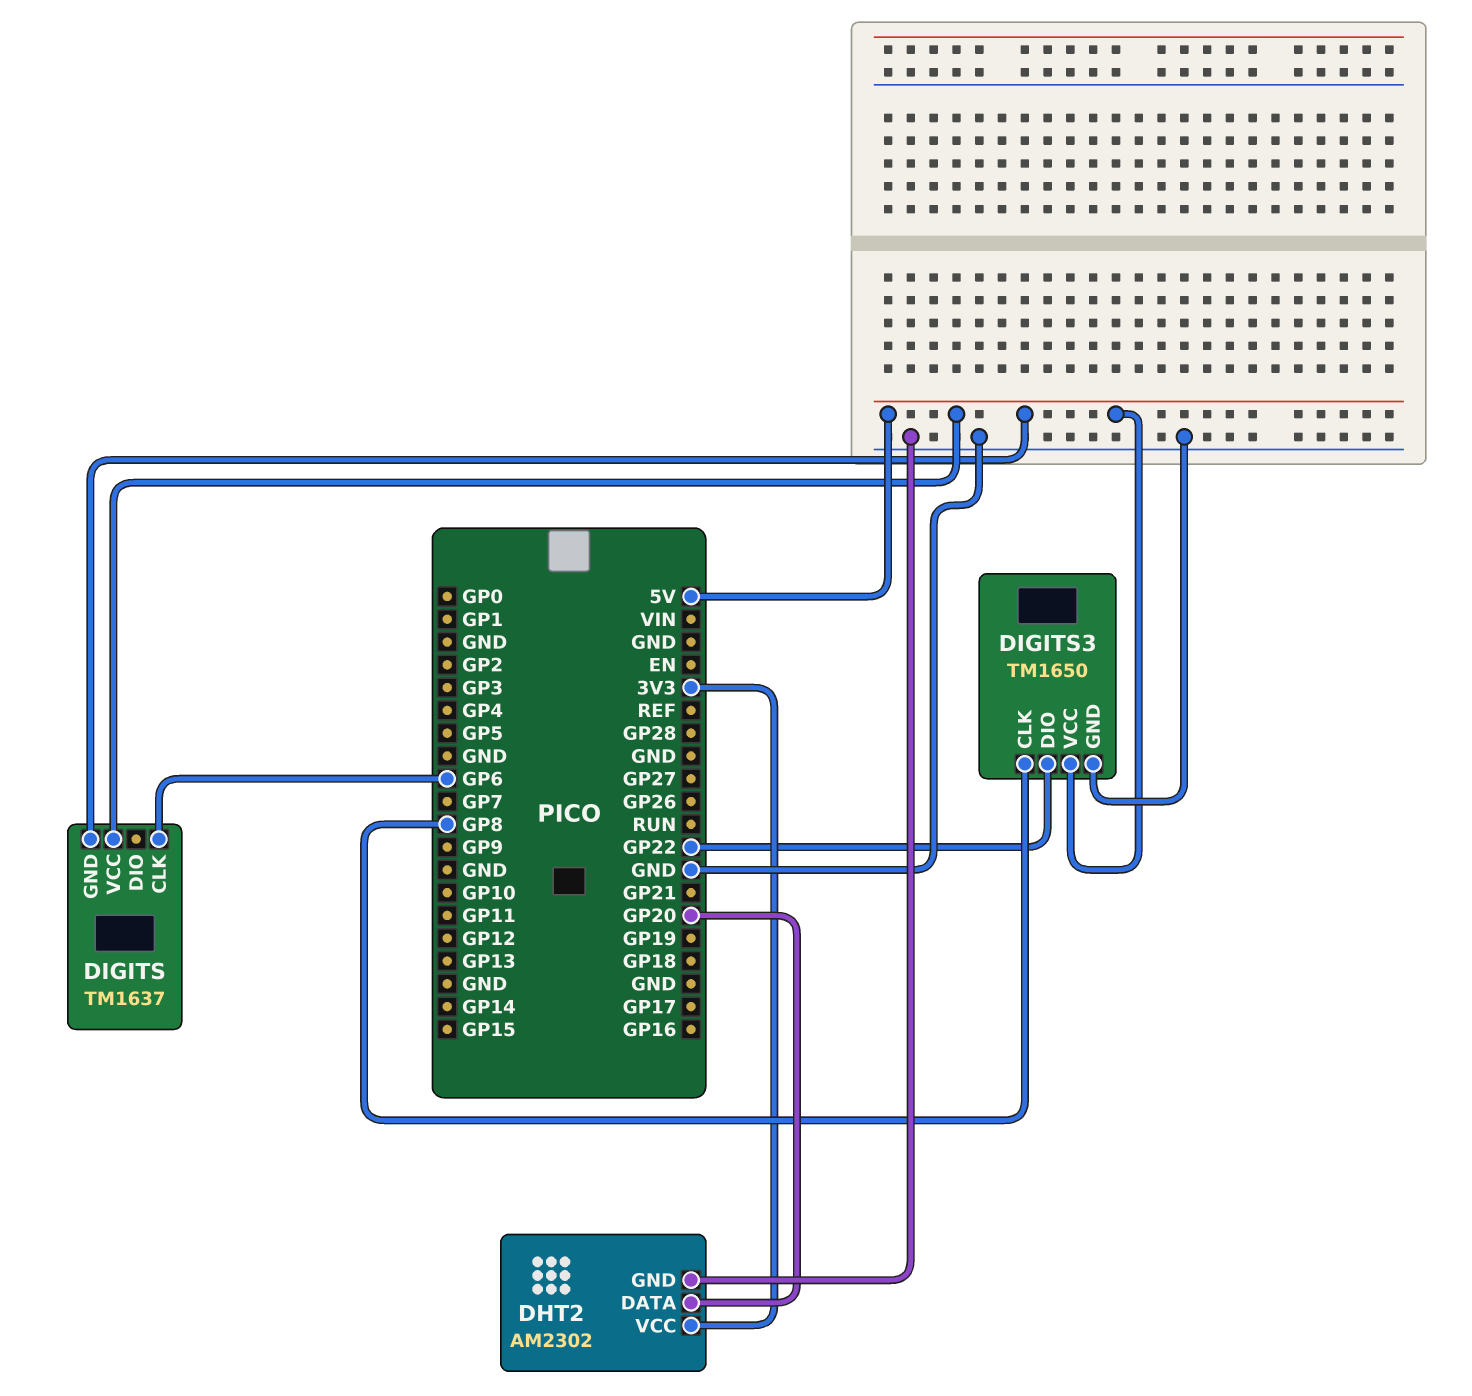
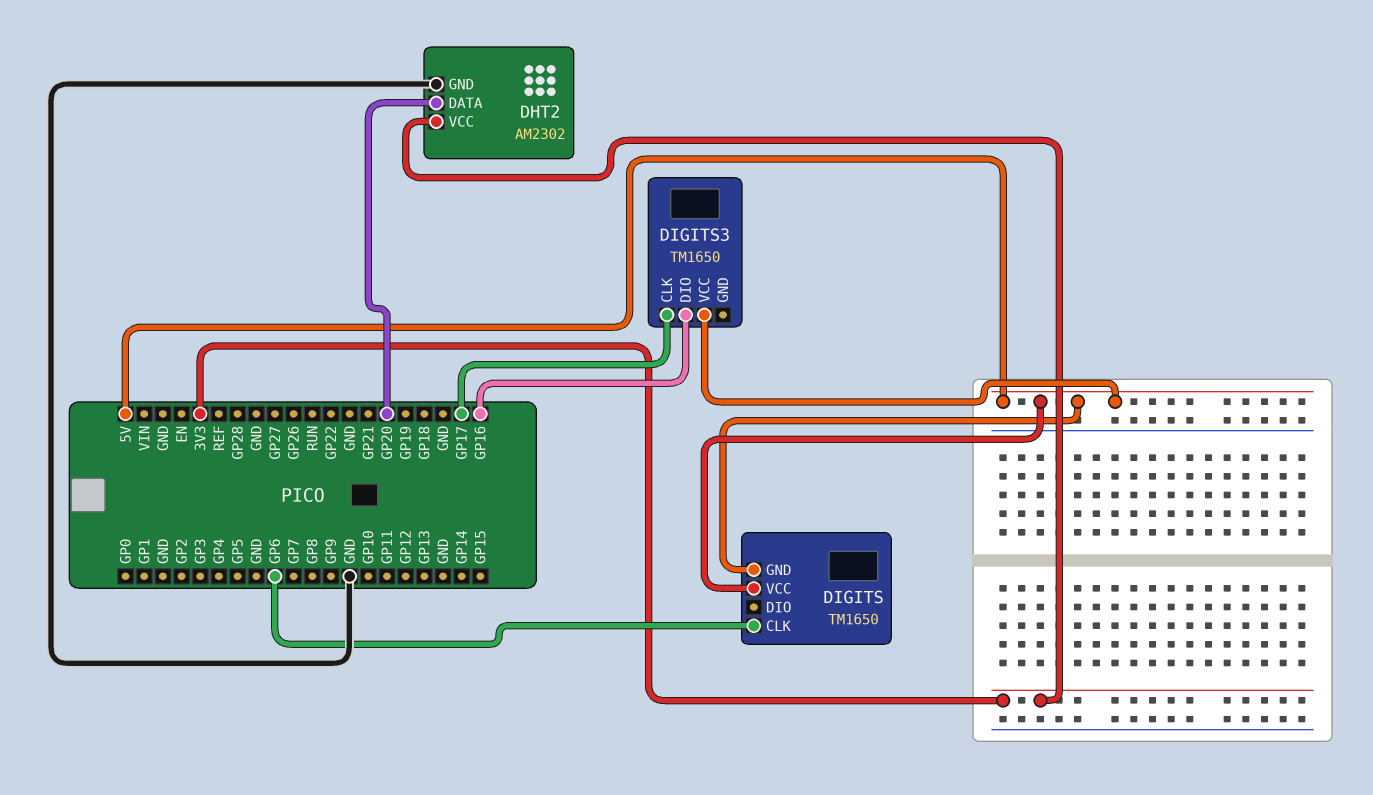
DIGITS: TM1637 -> TM1650
DIGITS3 pin CLK: GP8 -> GP17
DIGITS3 pin DIO: GP22 -> GP16
DIGITS3 pin GND: GND -> none

